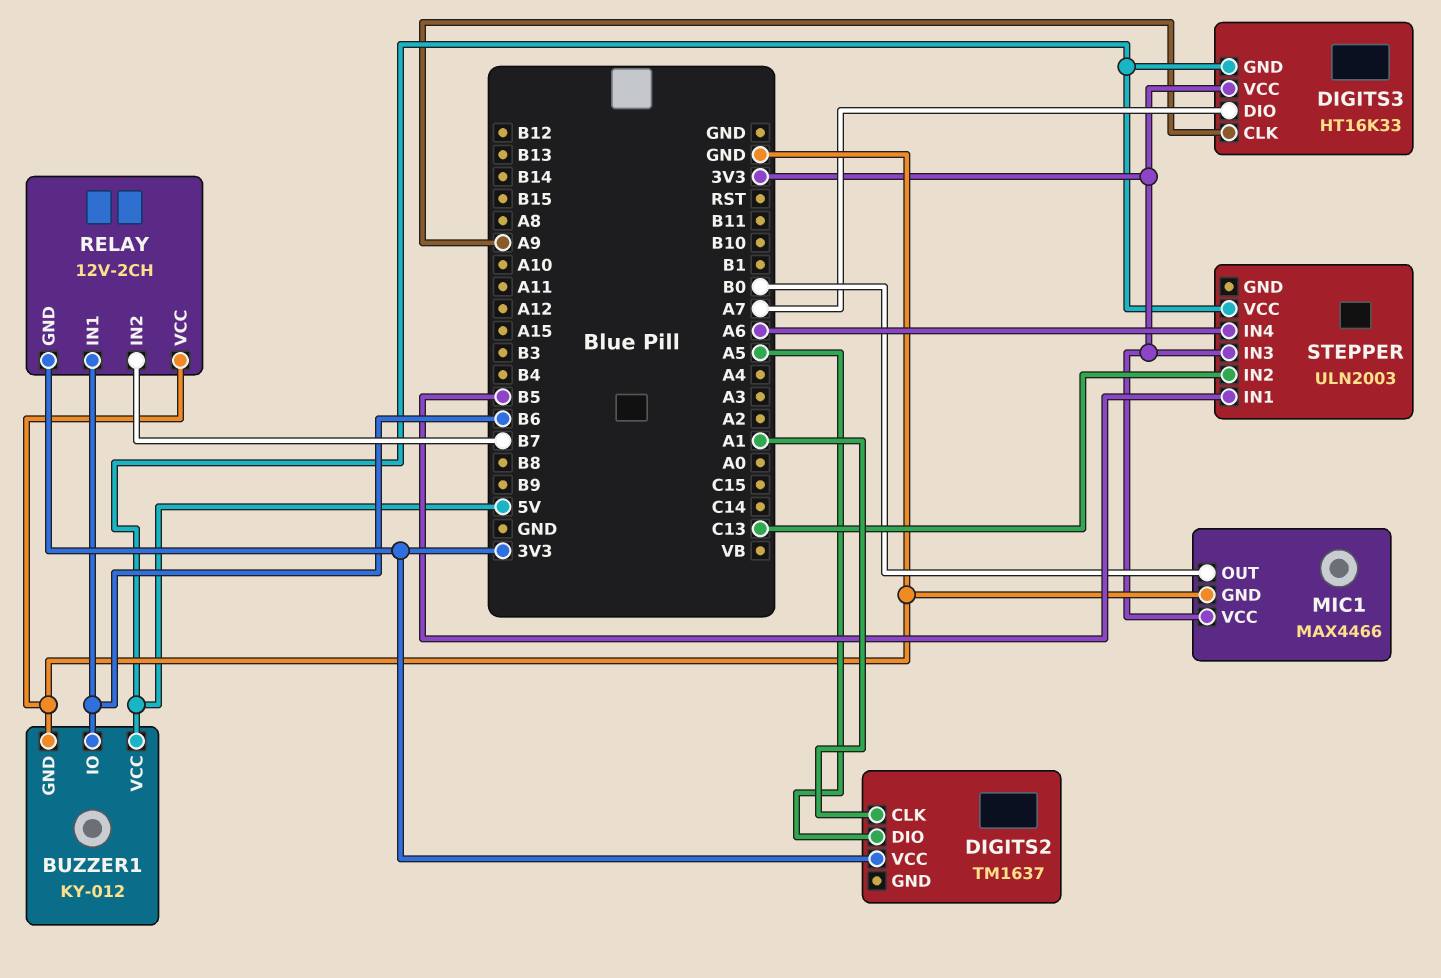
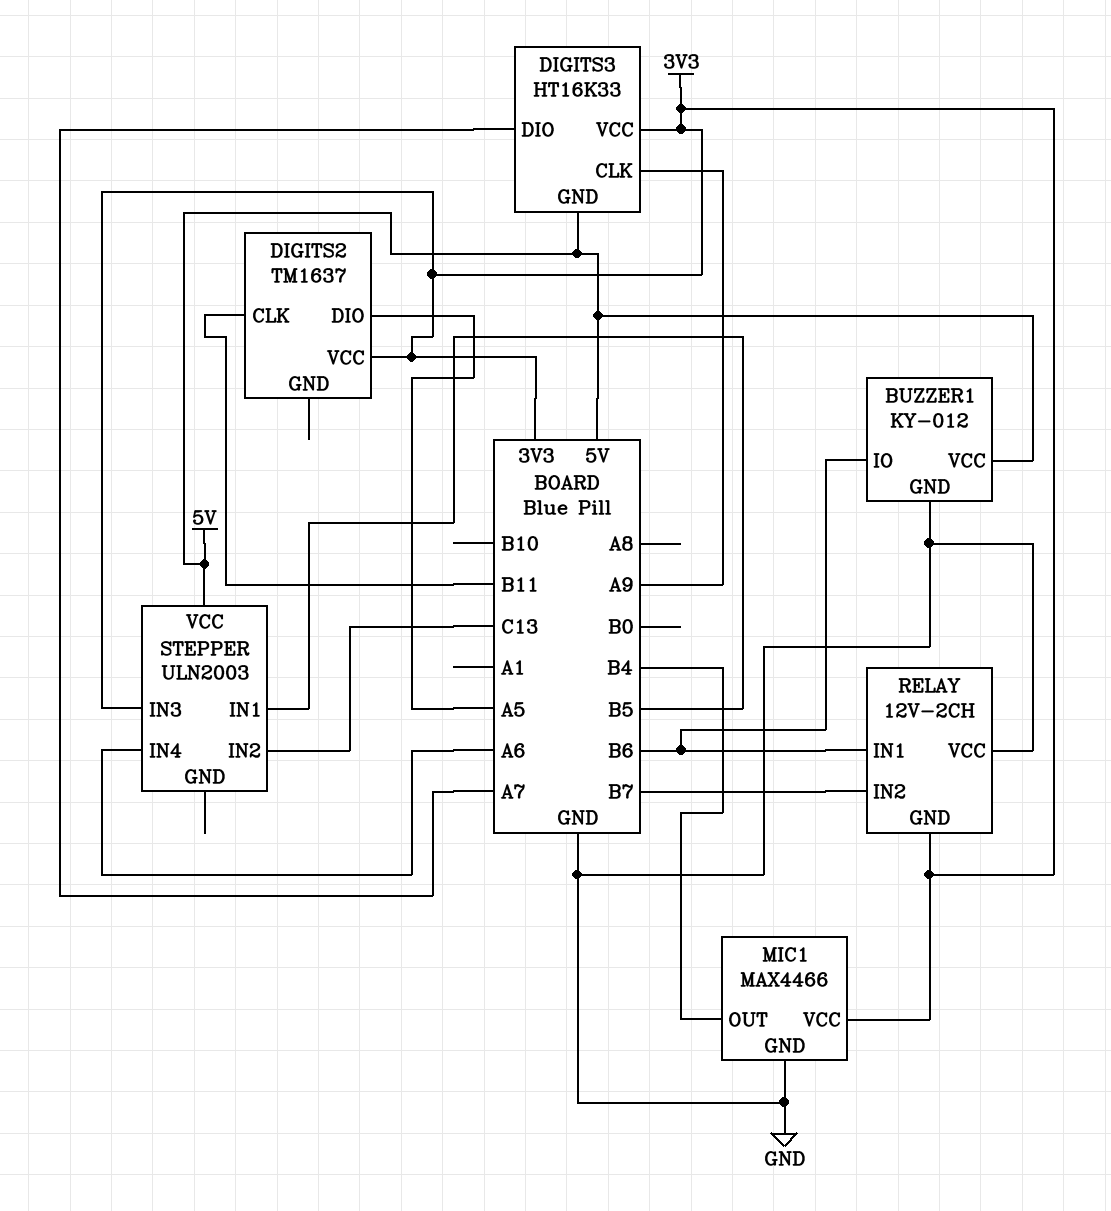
DIGITS2 pin CLK: A1 -> B11
MIC1 pin OUT: B0 -> B4

